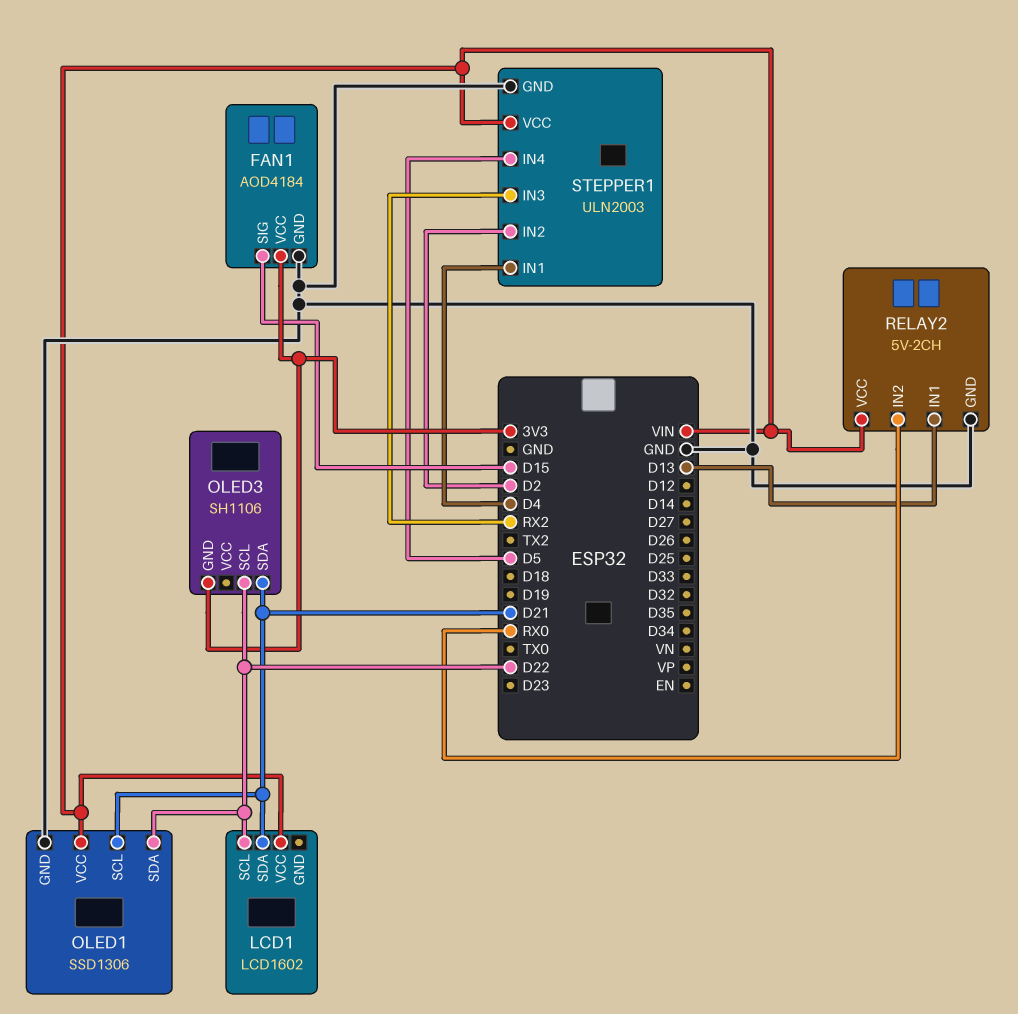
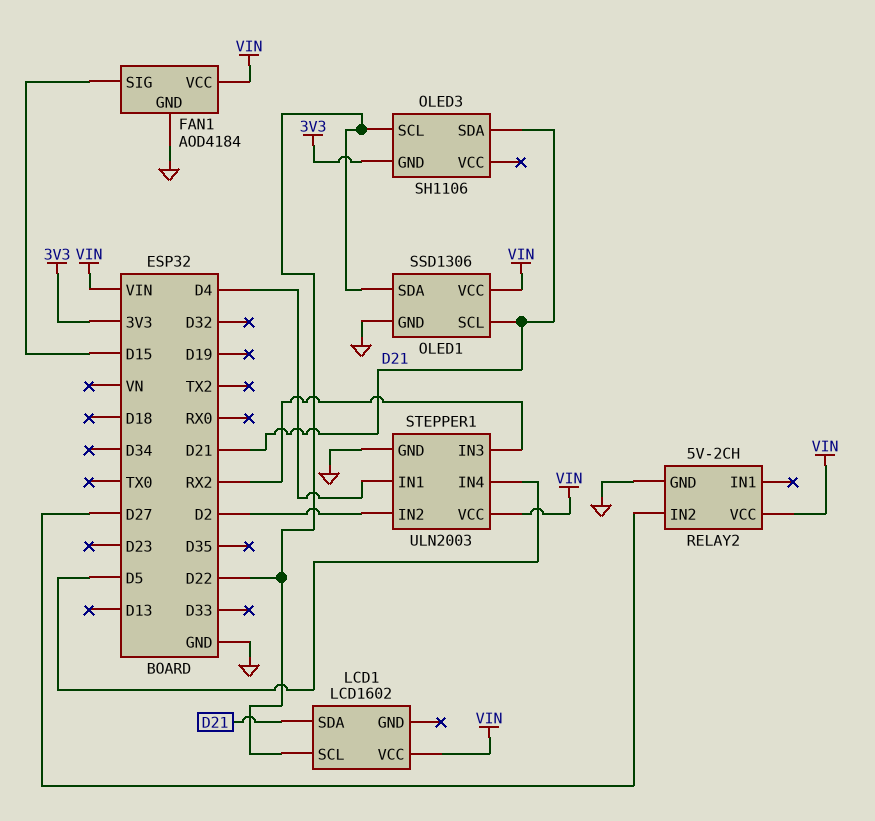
FAN1 pin VCC: 3V3 -> VIN
RELAY2 pin IN1: D13 -> none
RELAY2 pin IN2: RX0 -> D27

